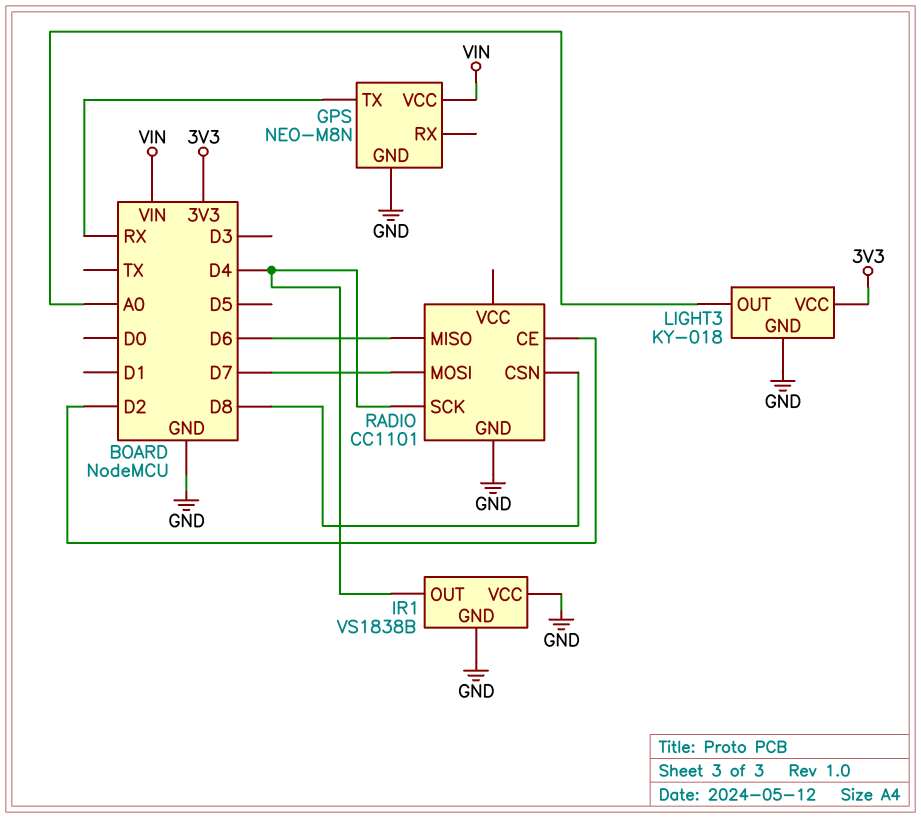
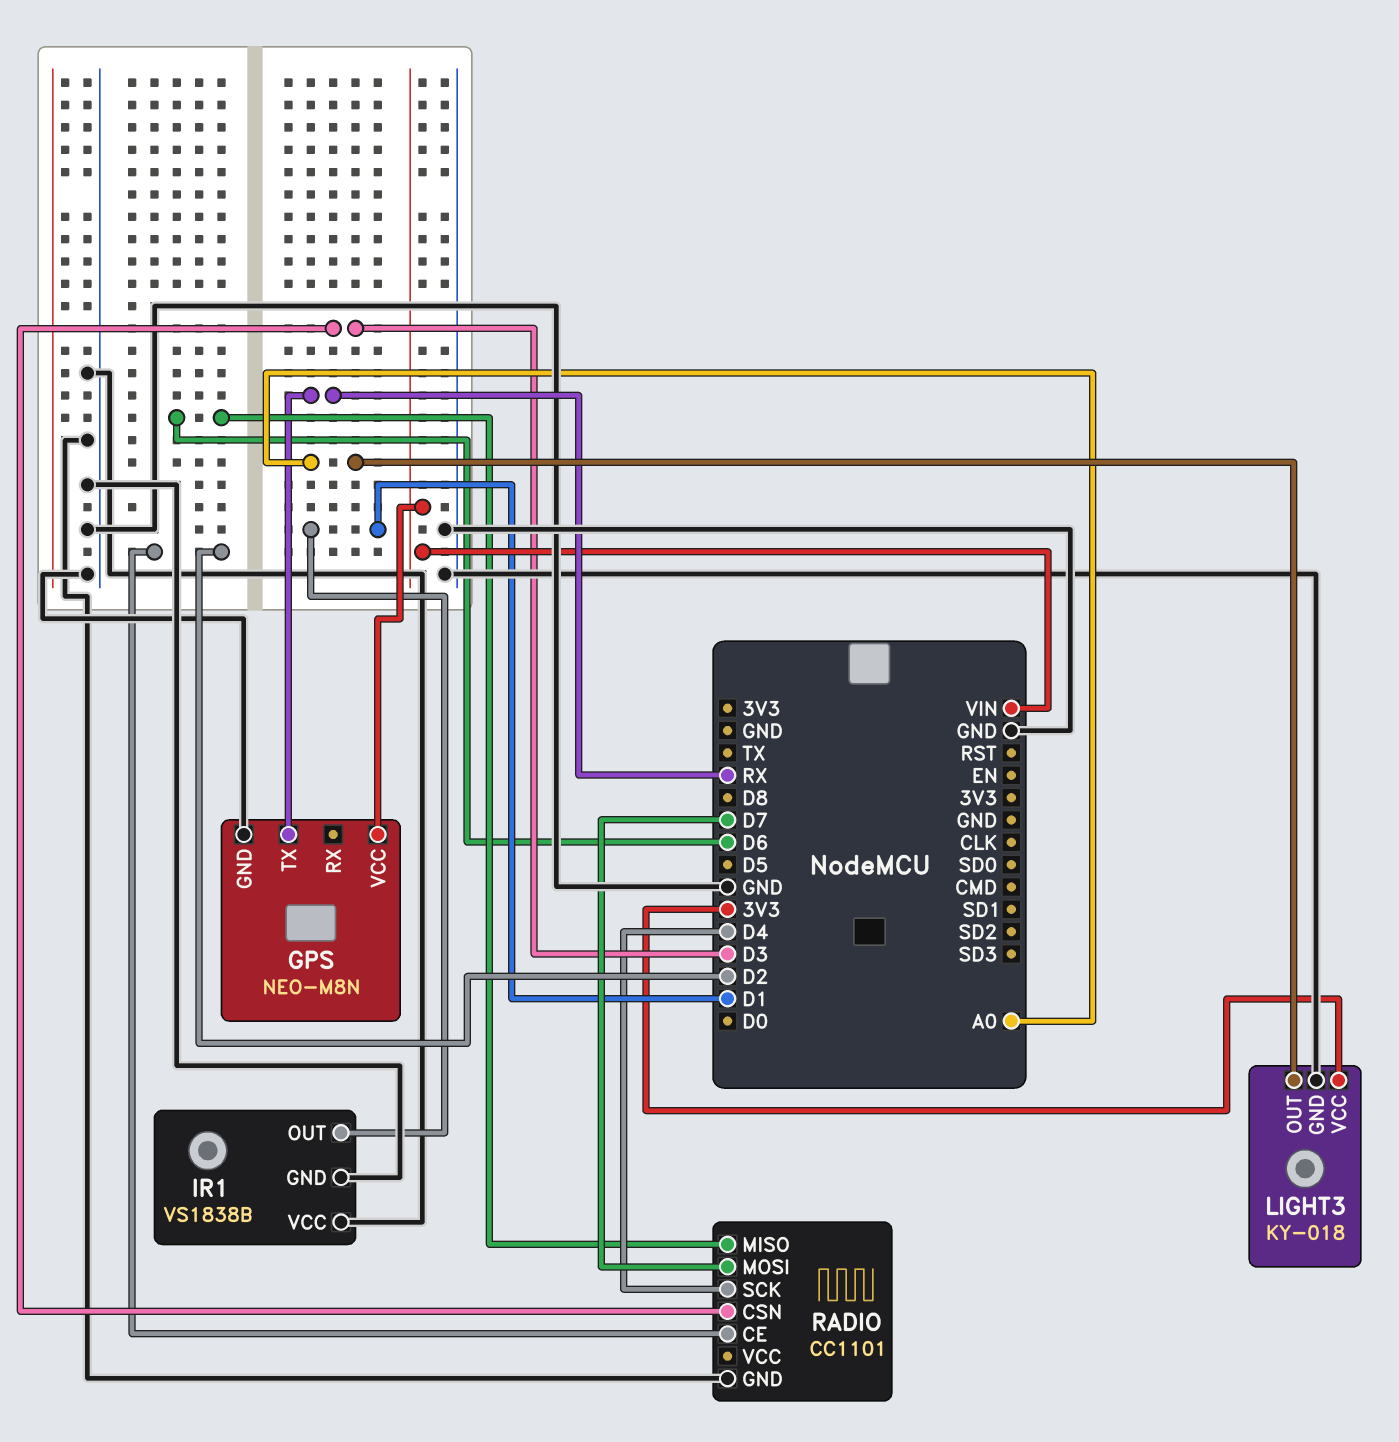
IR1 pin OUT: D4 -> D1
RADIO pin CSN: D8 -> D3

